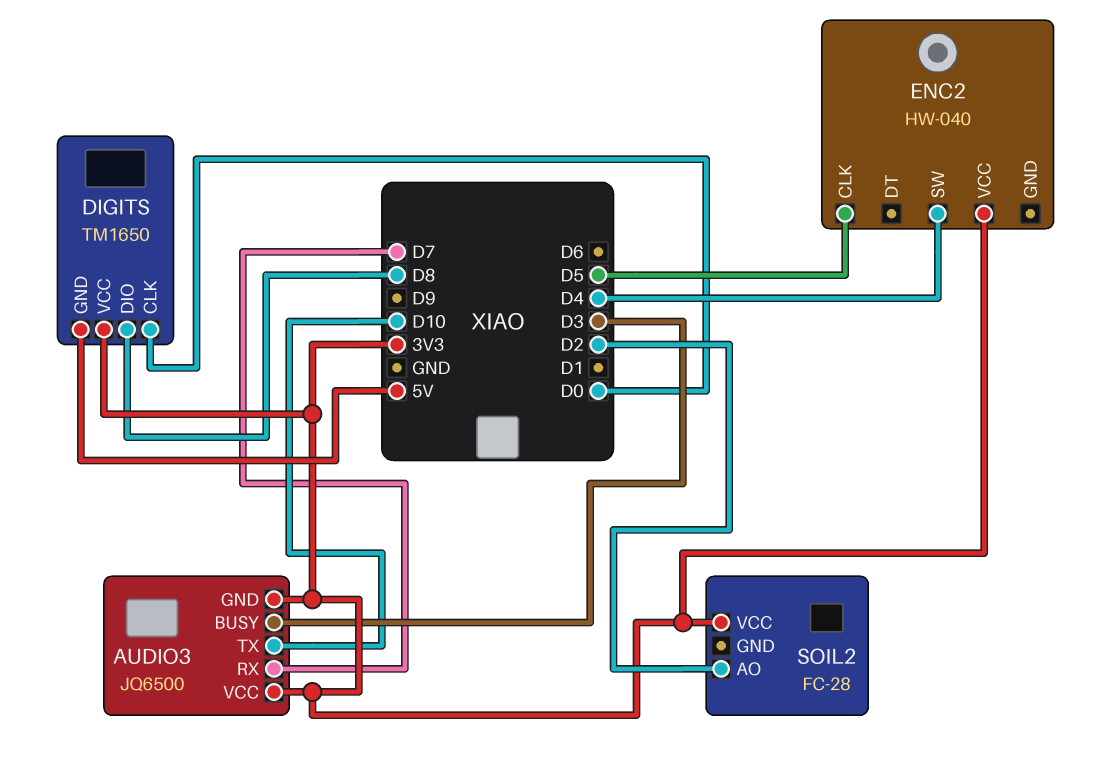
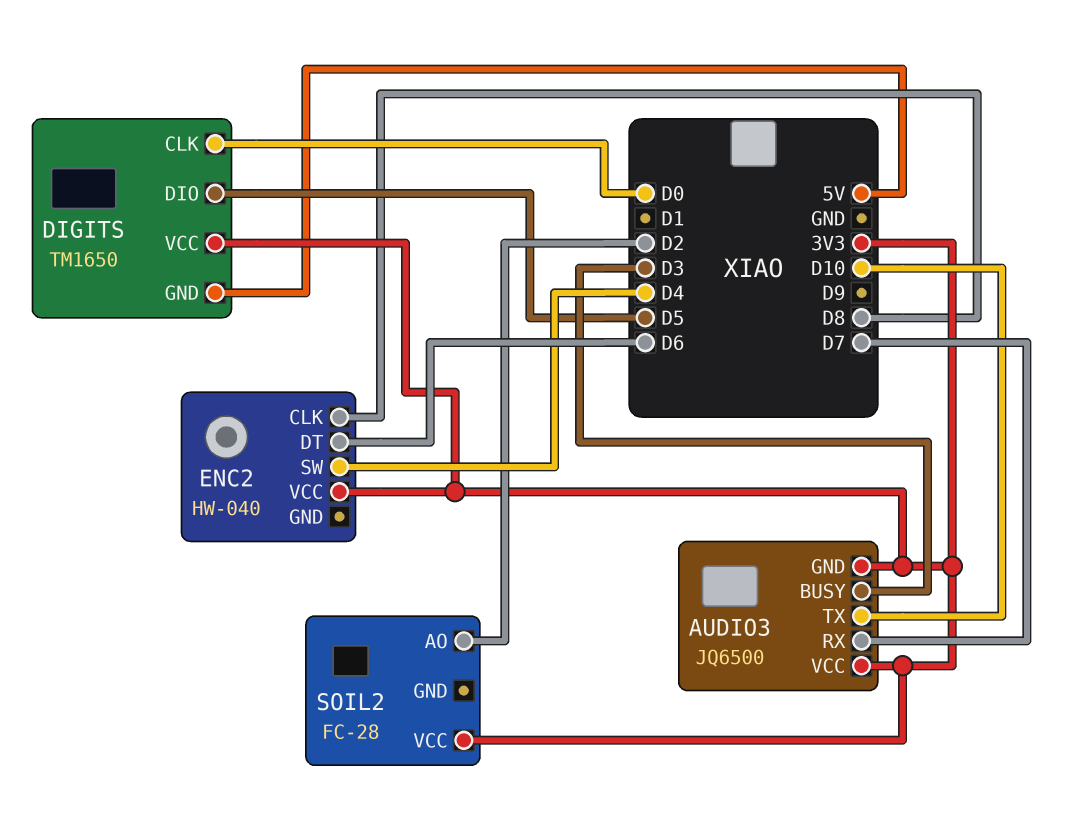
DIGITS pin DIO: D8 -> D5
ENC2 pin CLK: D5 -> D8
ENC2 pin DT: none -> D6

